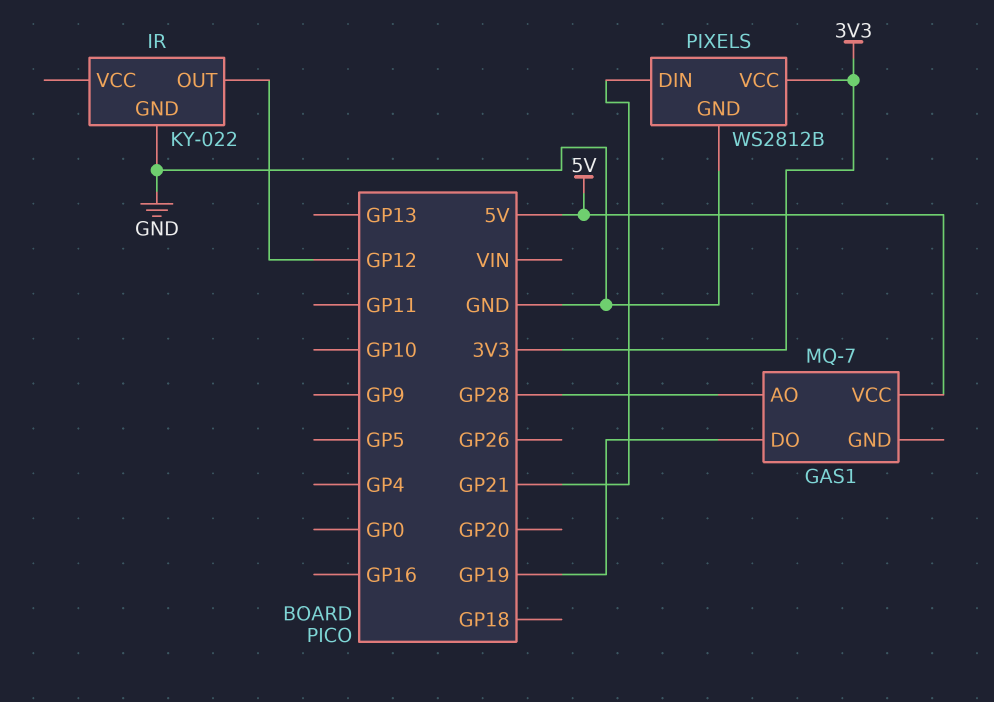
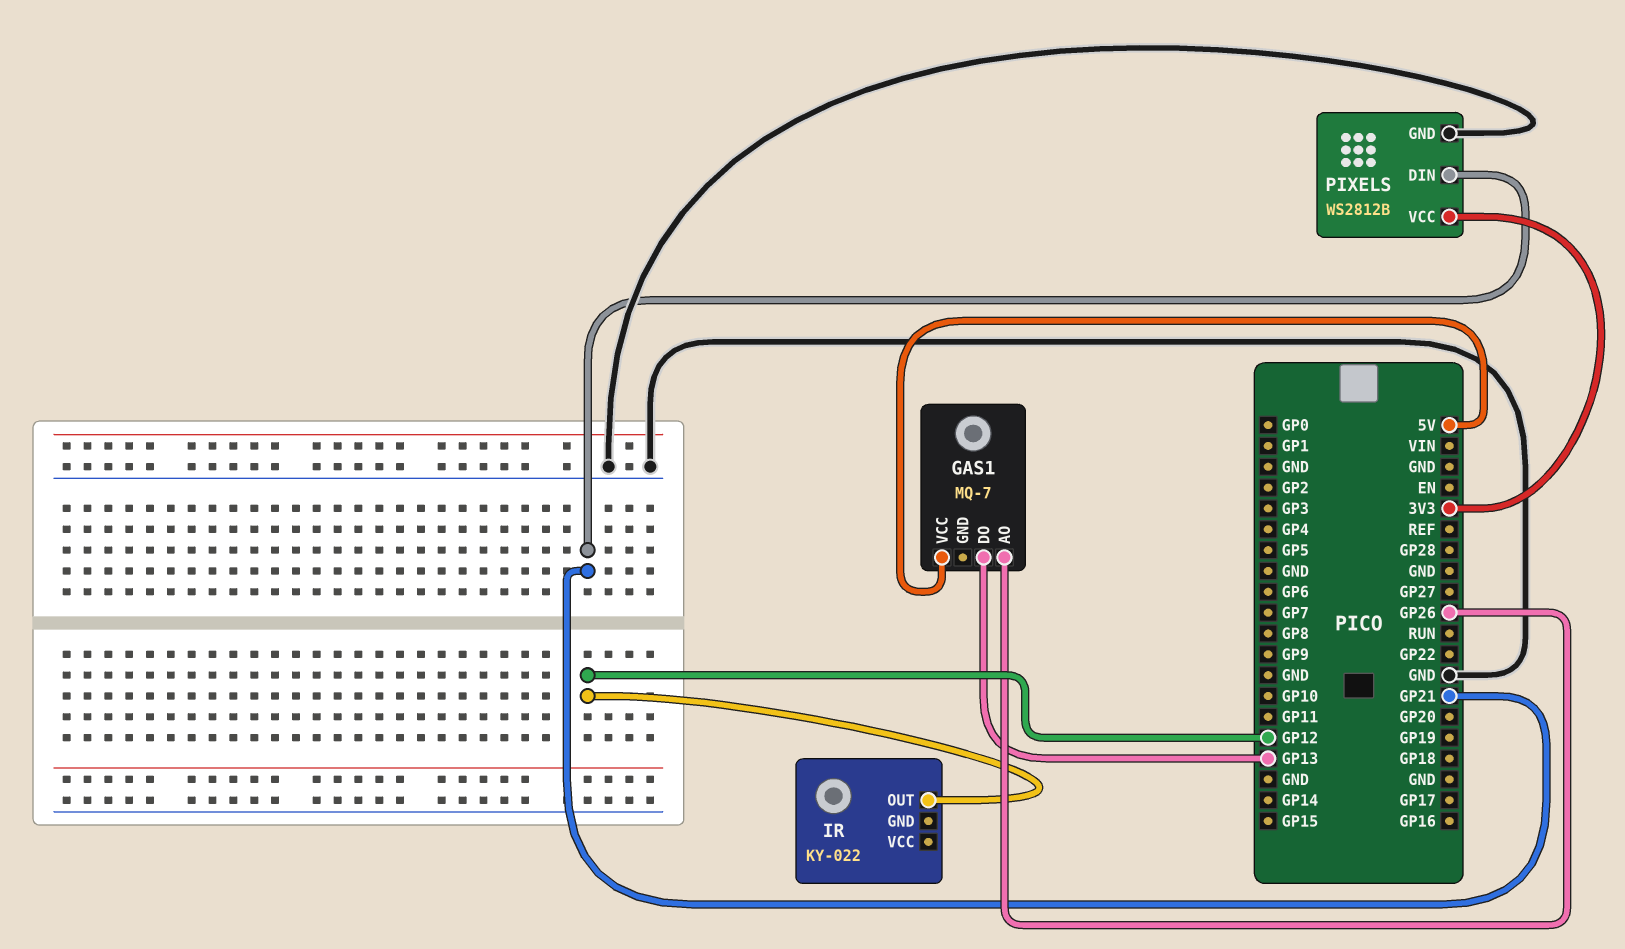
GAS1 pin AO: GP28 -> GP26
GAS1 pin DO: GP19 -> GP13
IR pin GND: GND -> none

